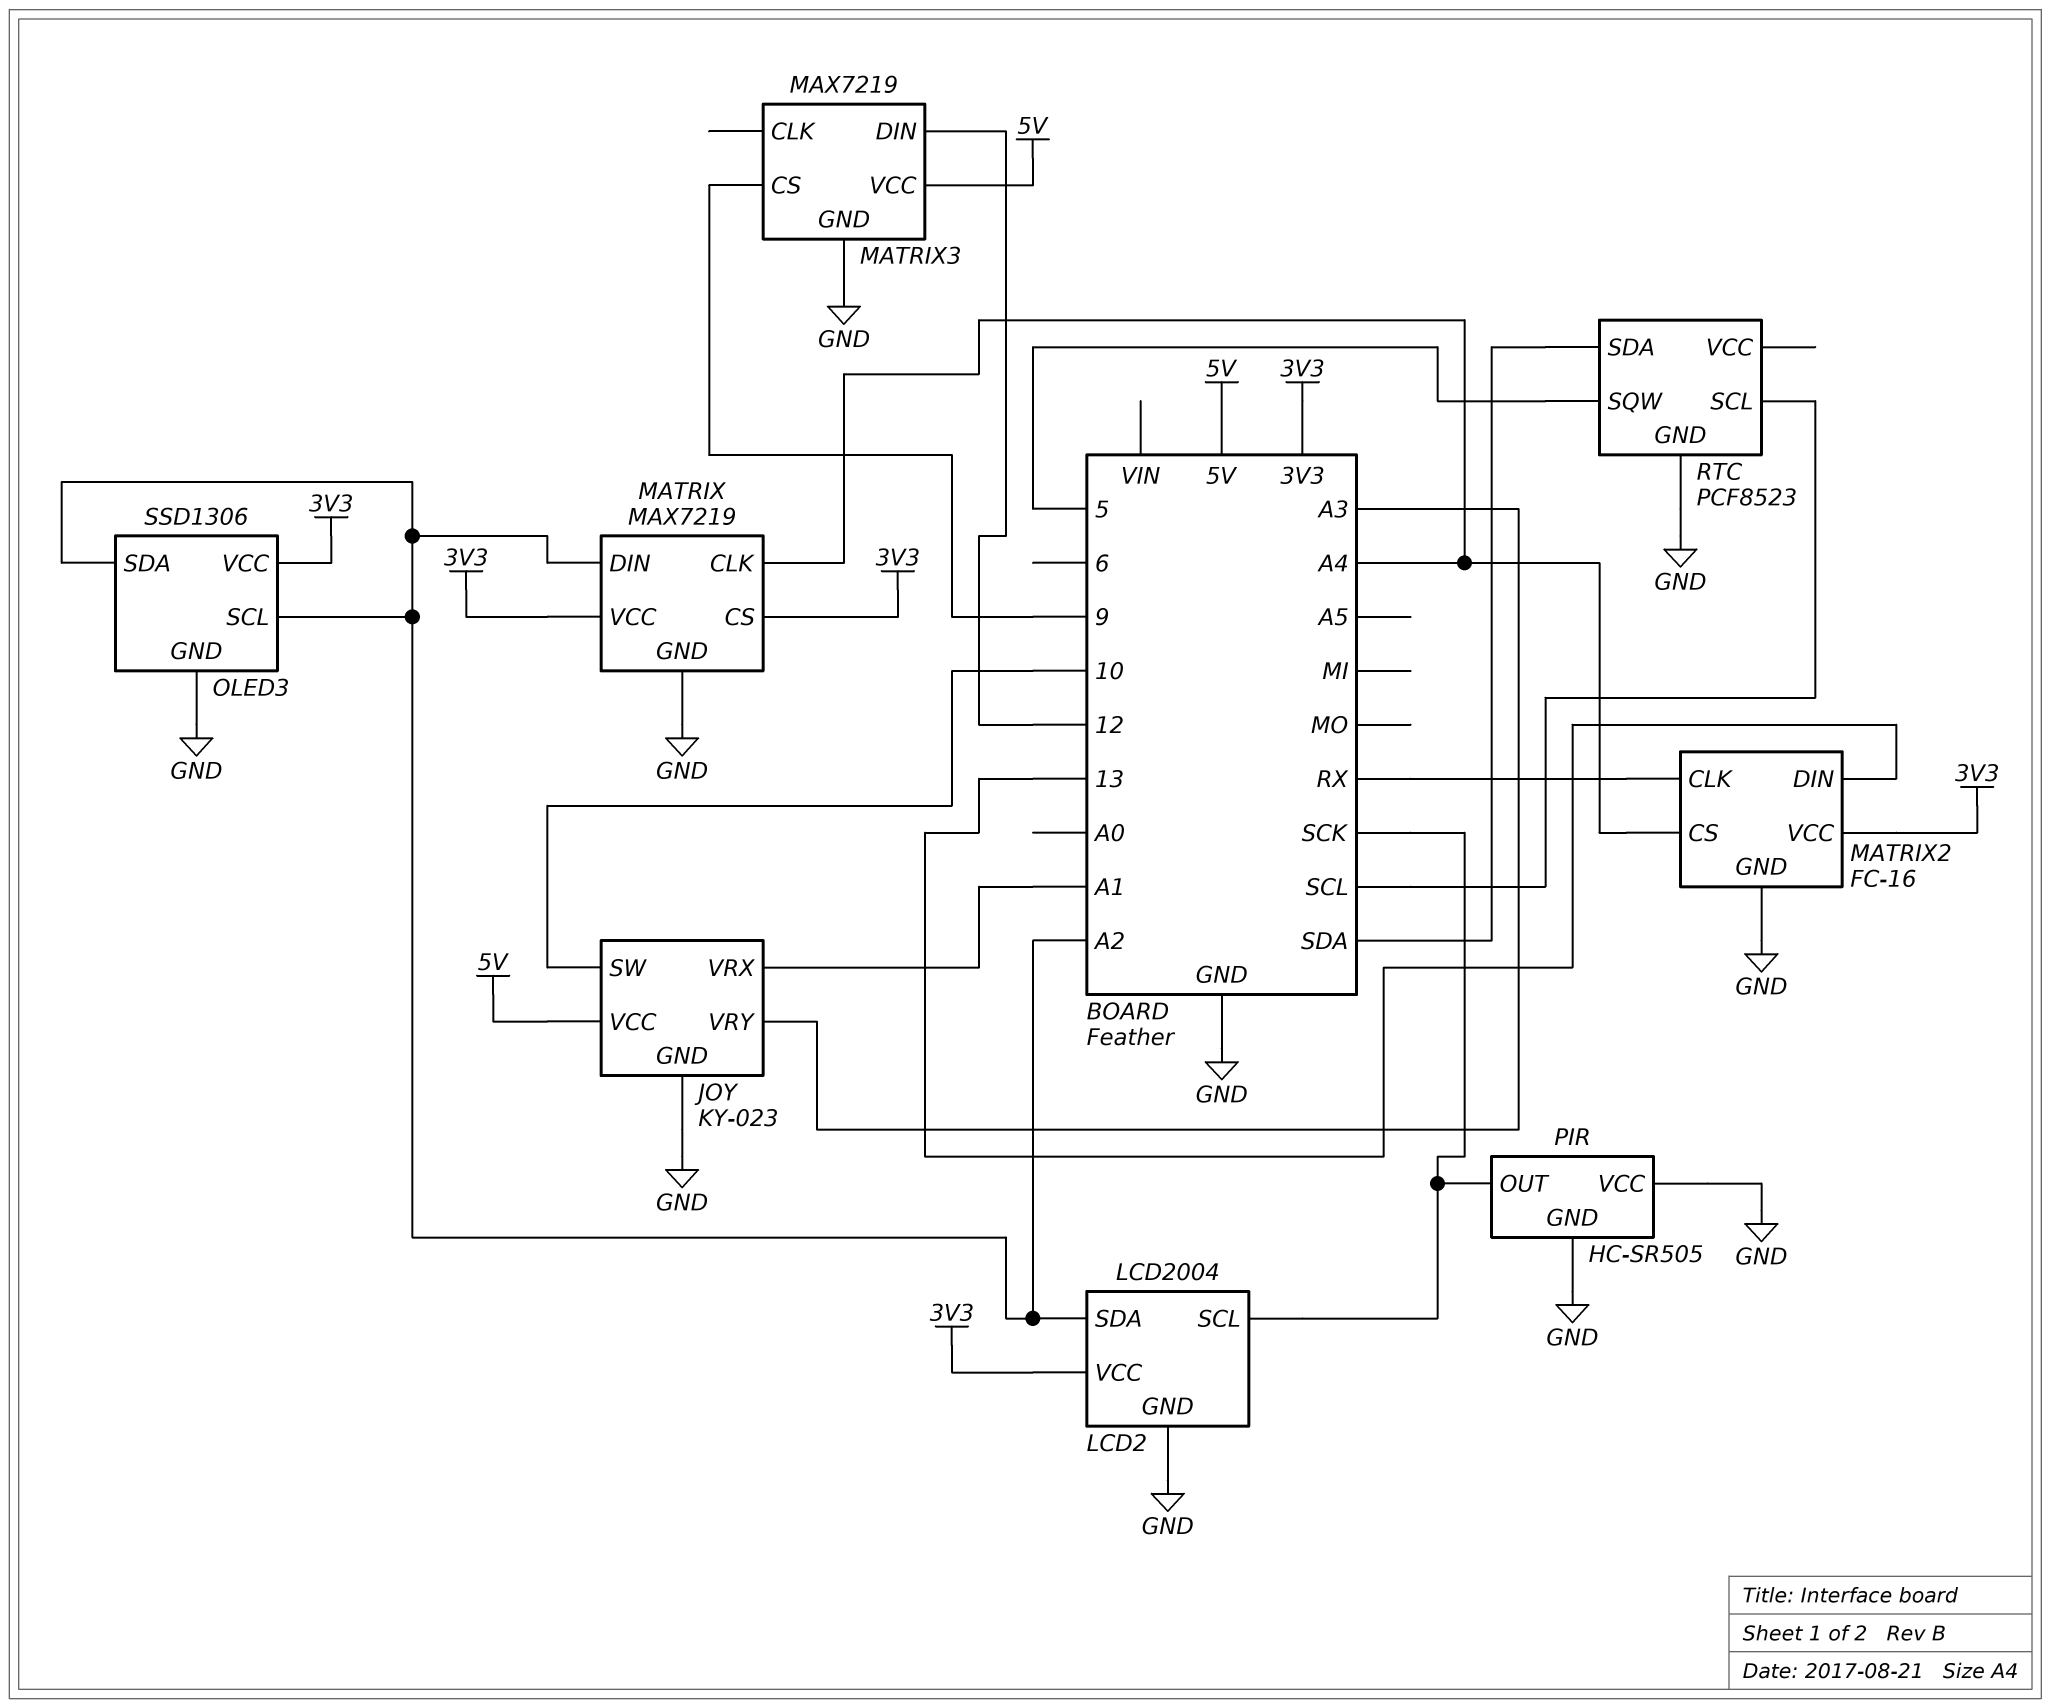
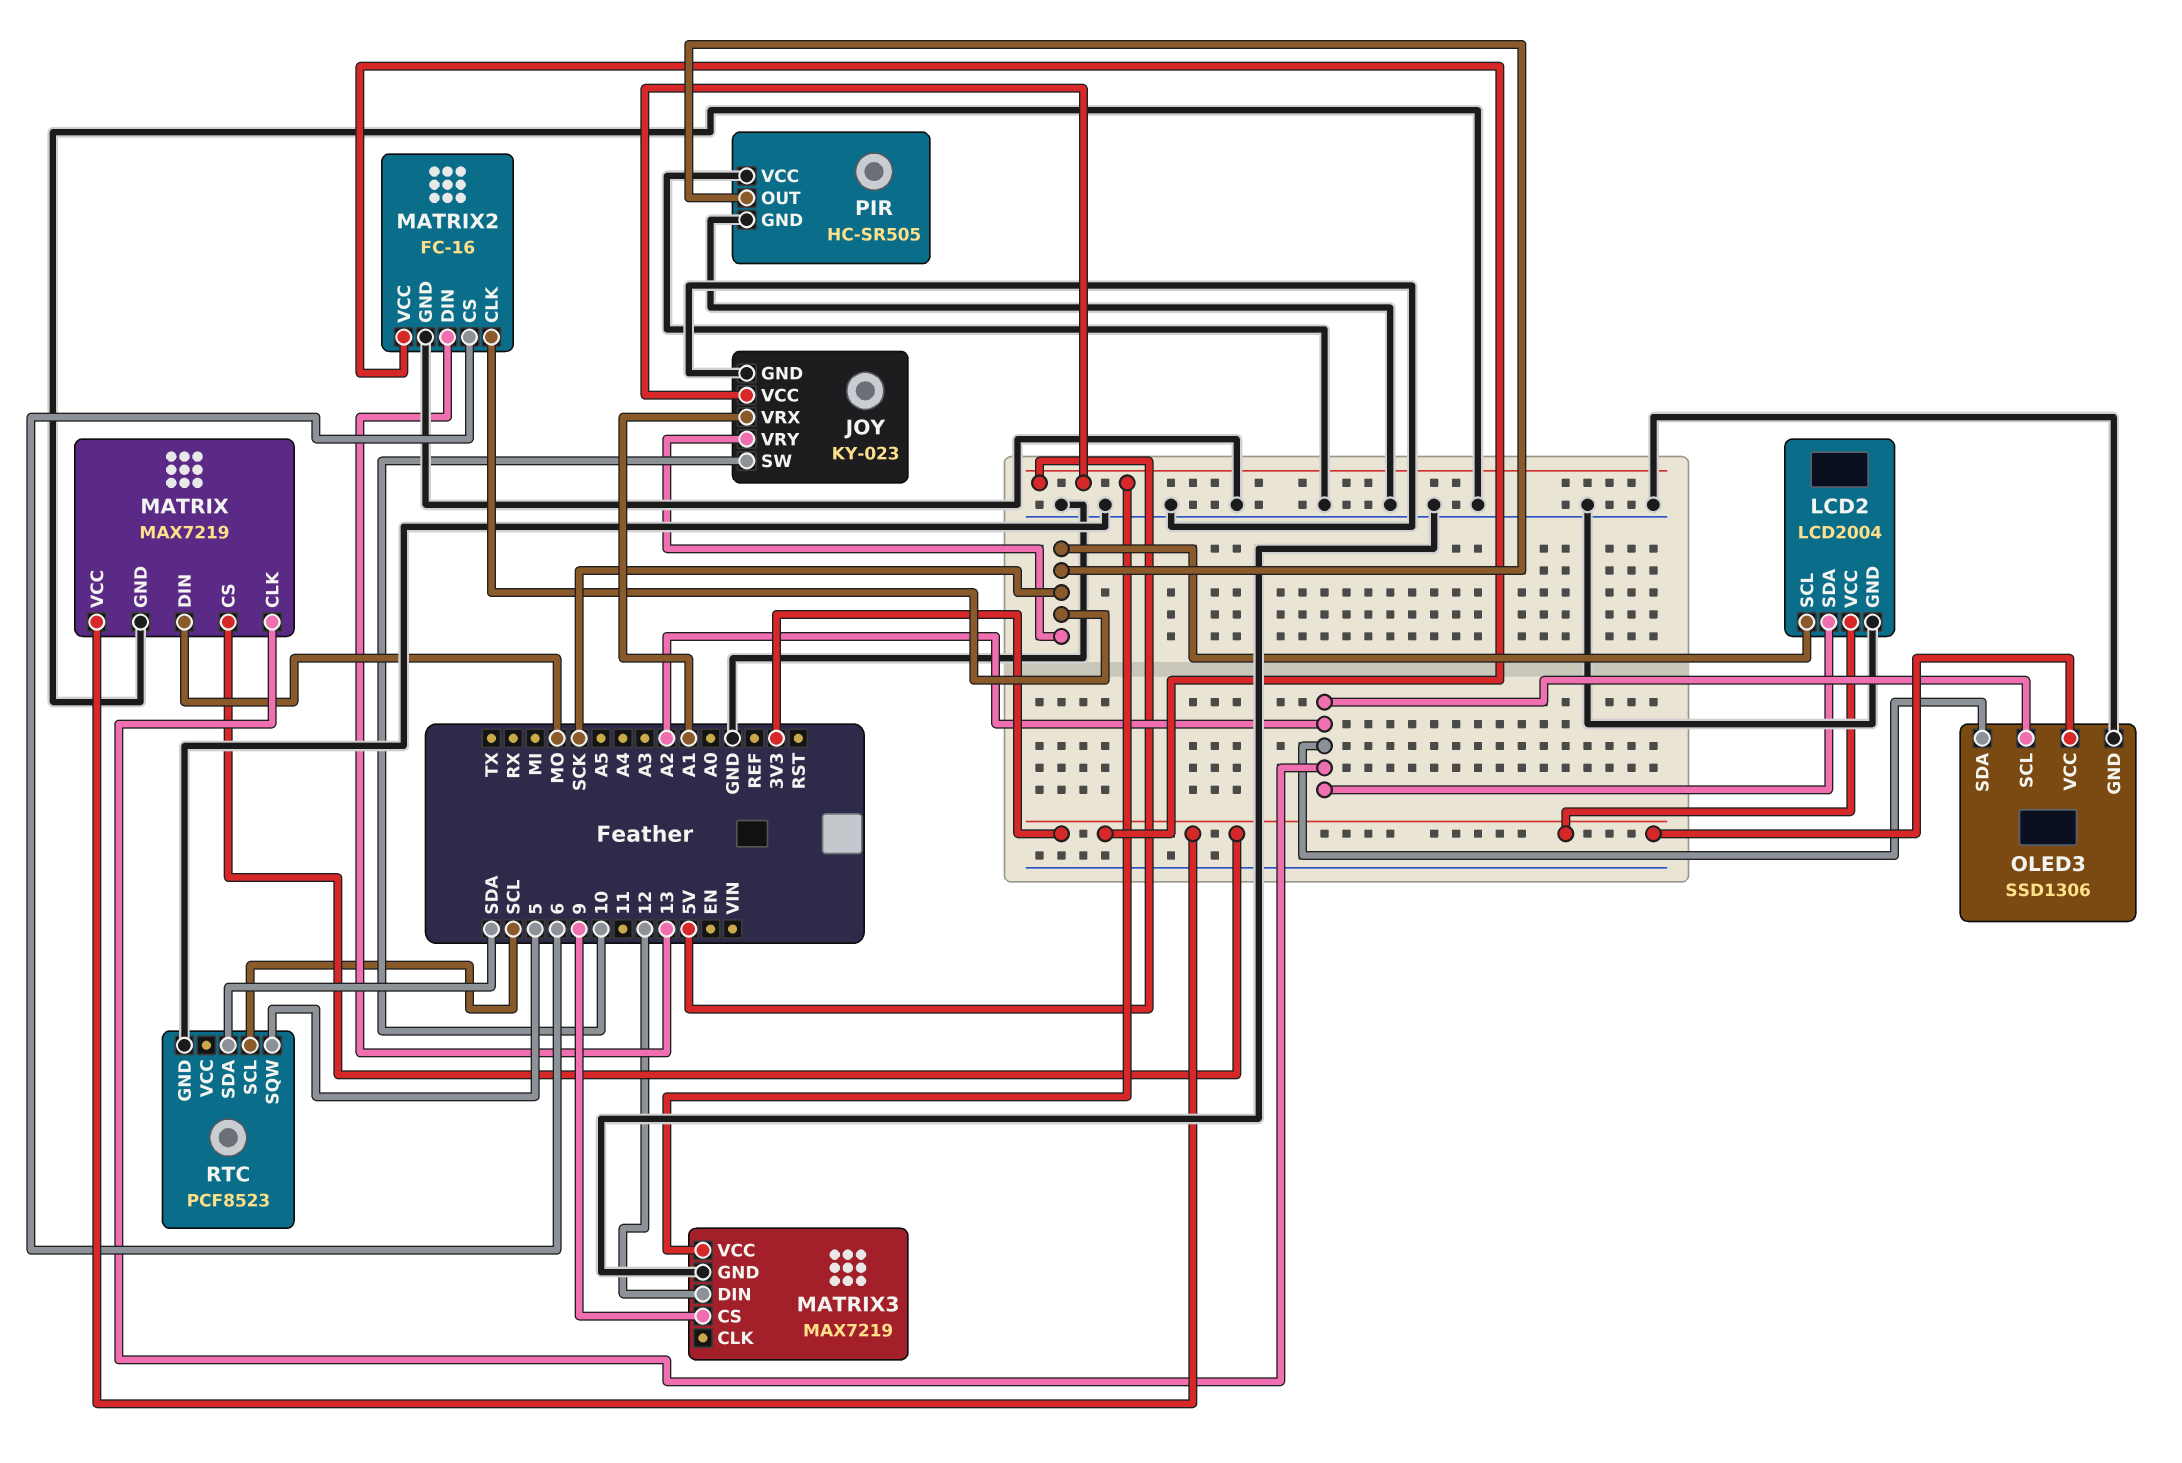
JOY pin VRY: A3 -> SCK
MATRIX pin CLK: A4 -> A2
MATRIX pin DIN: A2 -> MO
MATRIX2 pin CLK: RX -> SCK
MATRIX2 pin CS: A4 -> 6

